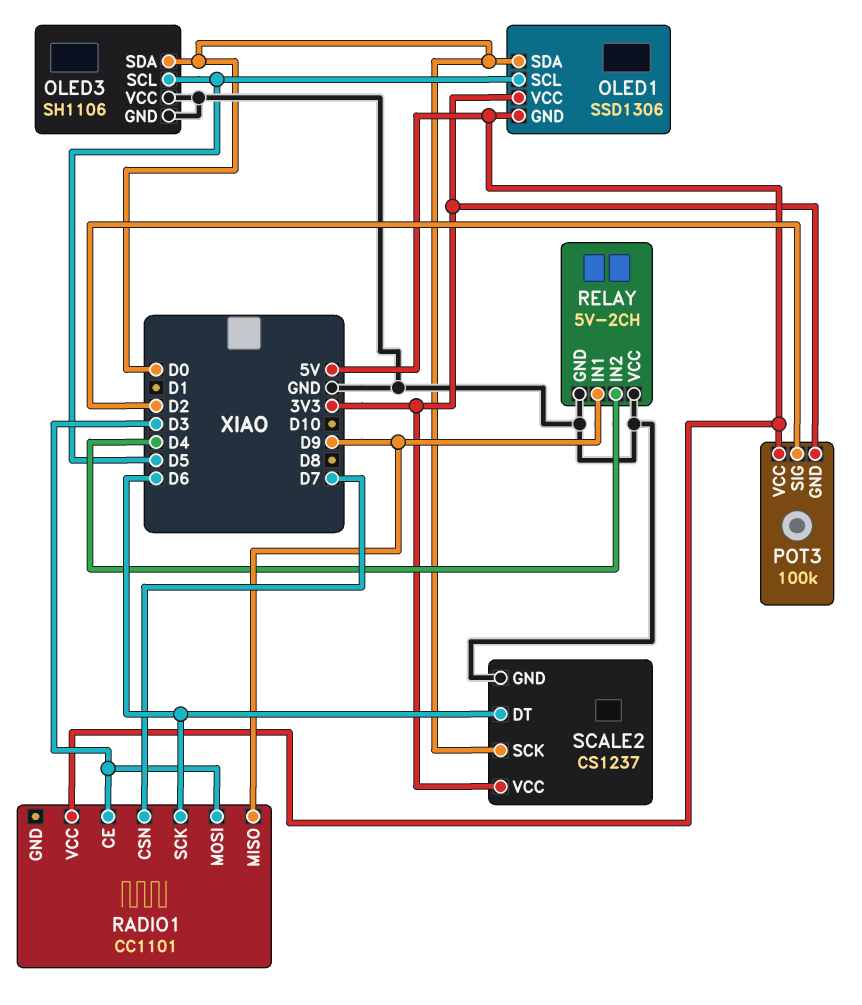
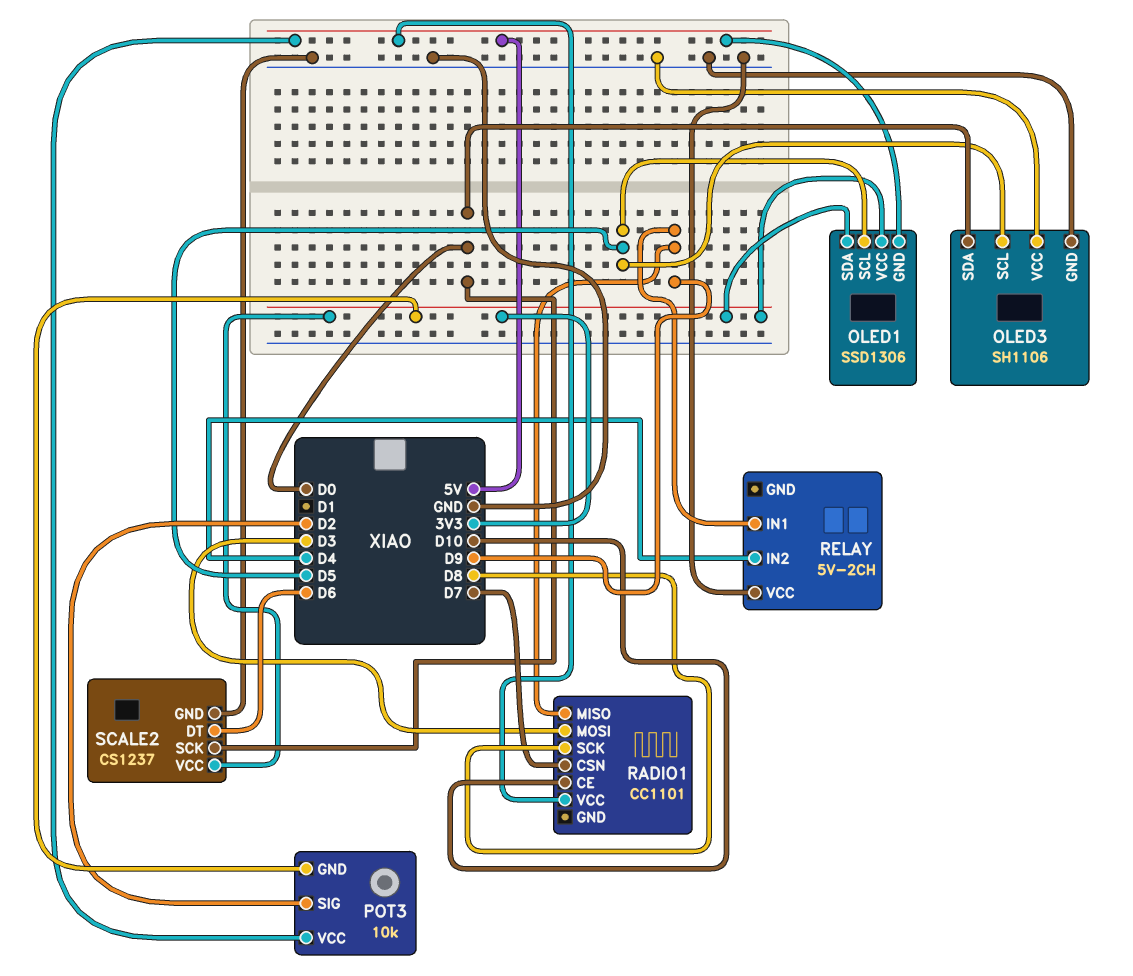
OLED1 pin SDA: D0 -> 3V3
POT3: 100k -> 10k
RADIO1 pin CE: D3 -> D10
RADIO1 pin SCK: D6 -> D8
RELAY pin GND: GND -> none

